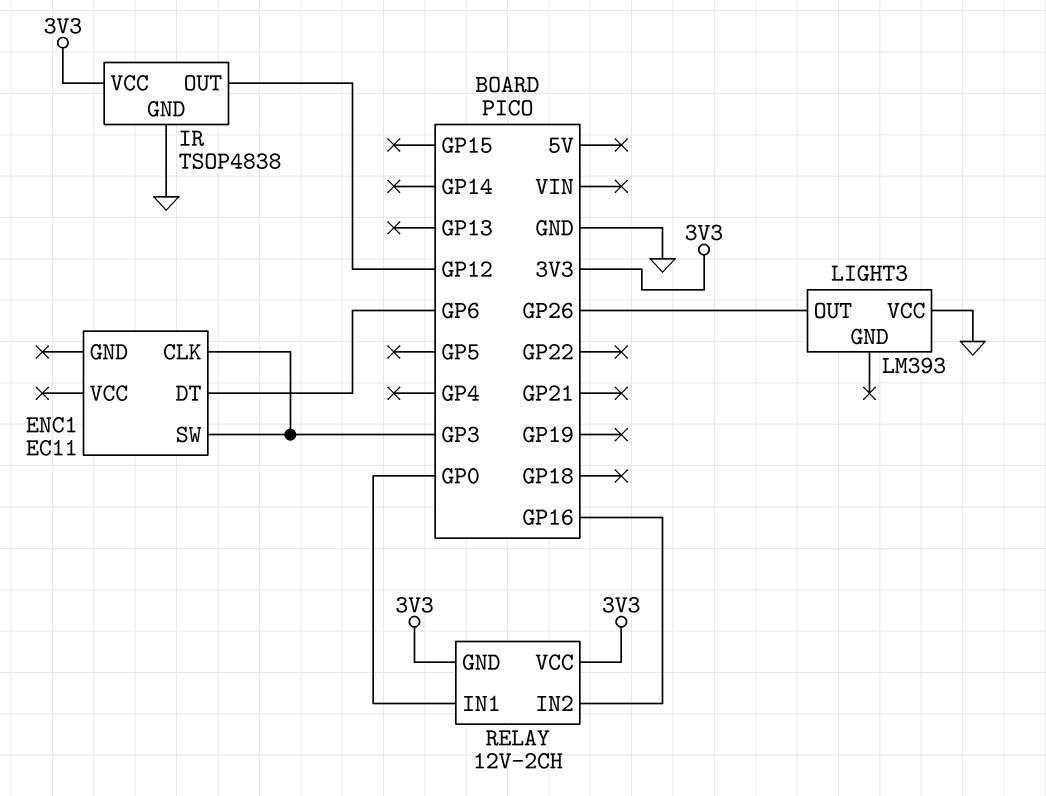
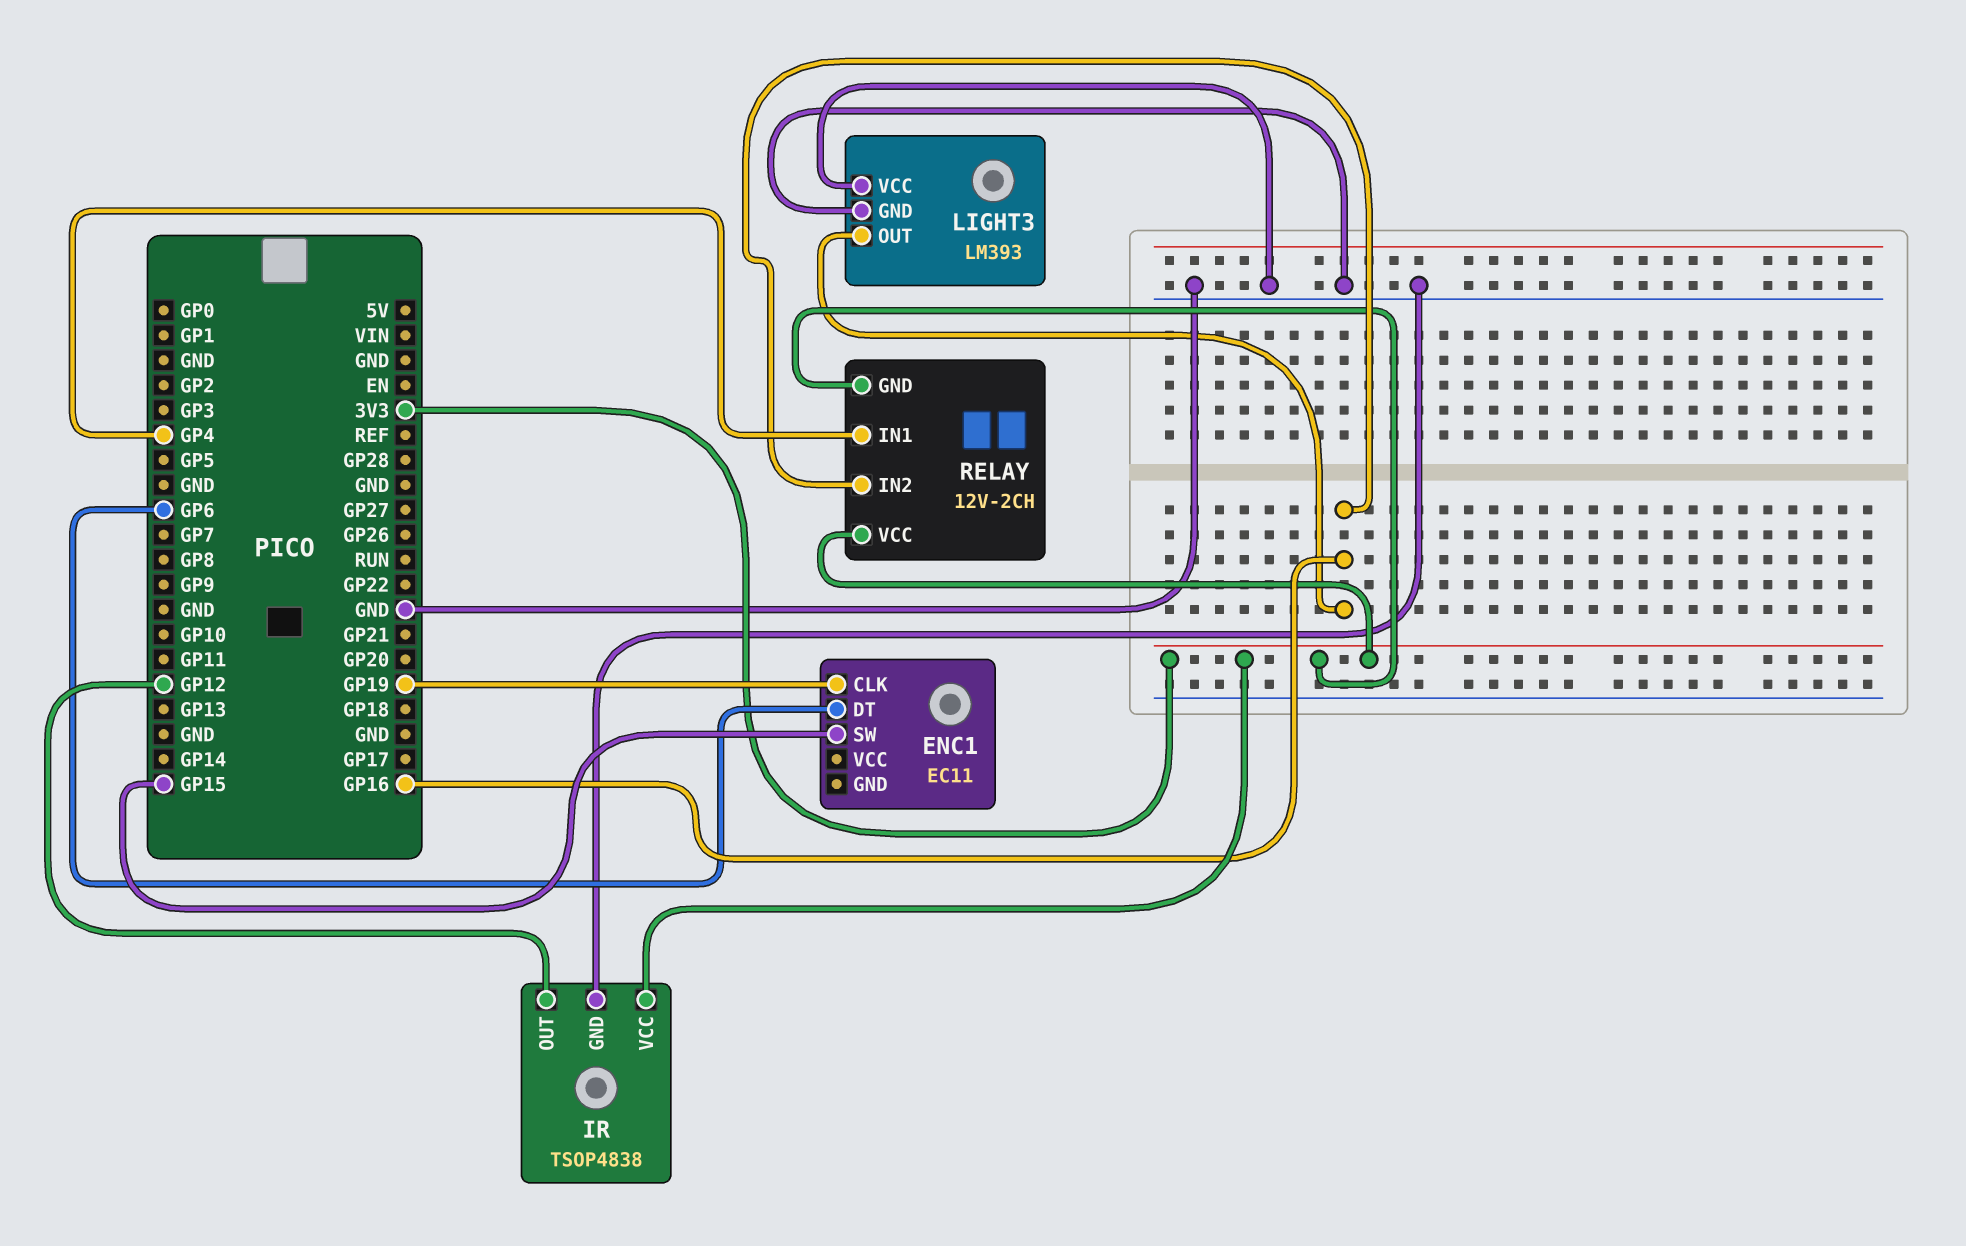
ENC1 pin CLK: GP3 -> GP19
ENC1 pin SW: GP3 -> GP15
LIGHT3 pin GND: none -> GND
LIGHT3 pin OUT: GP26 -> GP16
RELAY pin IN1: GP0 -> GP4

